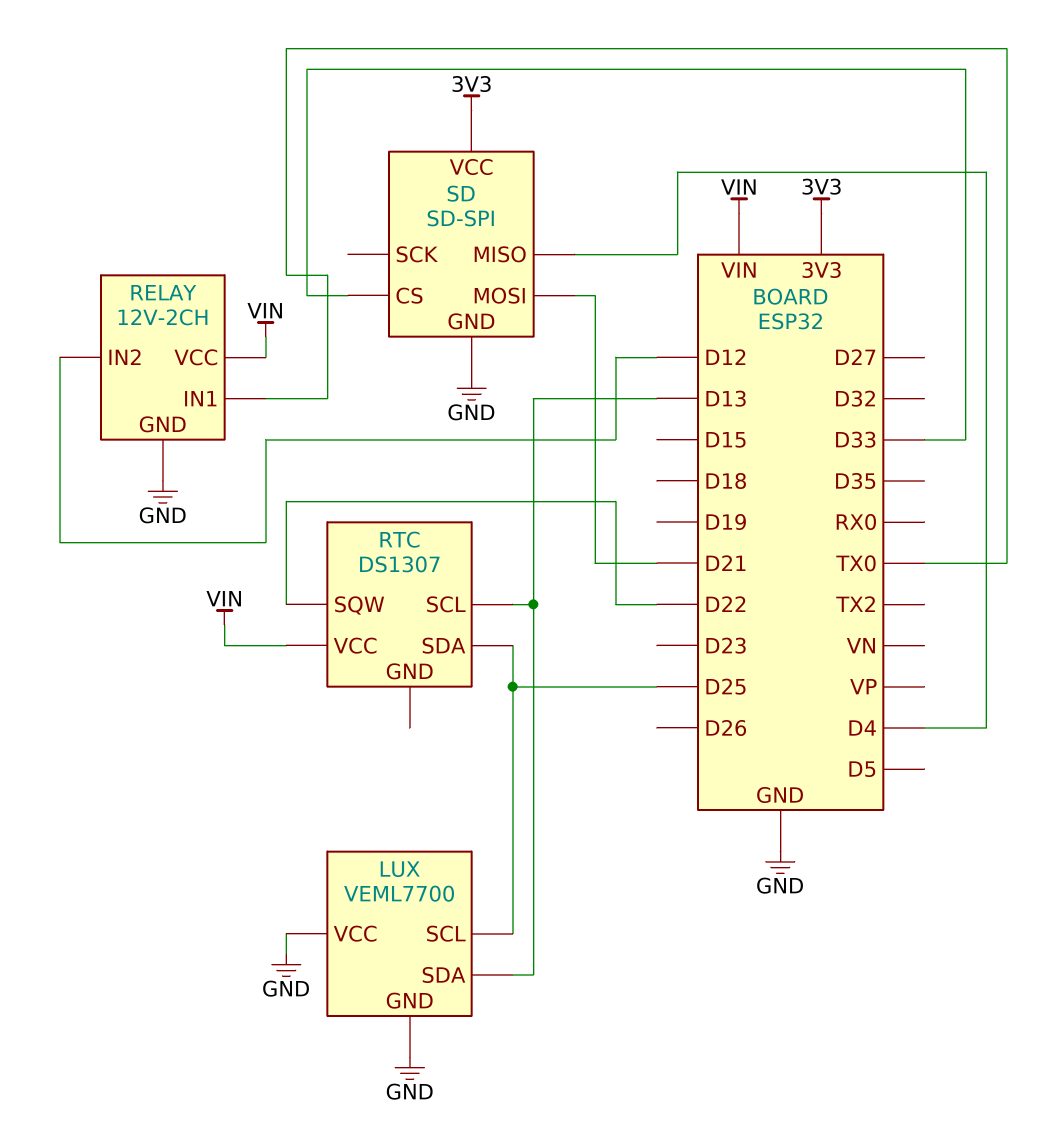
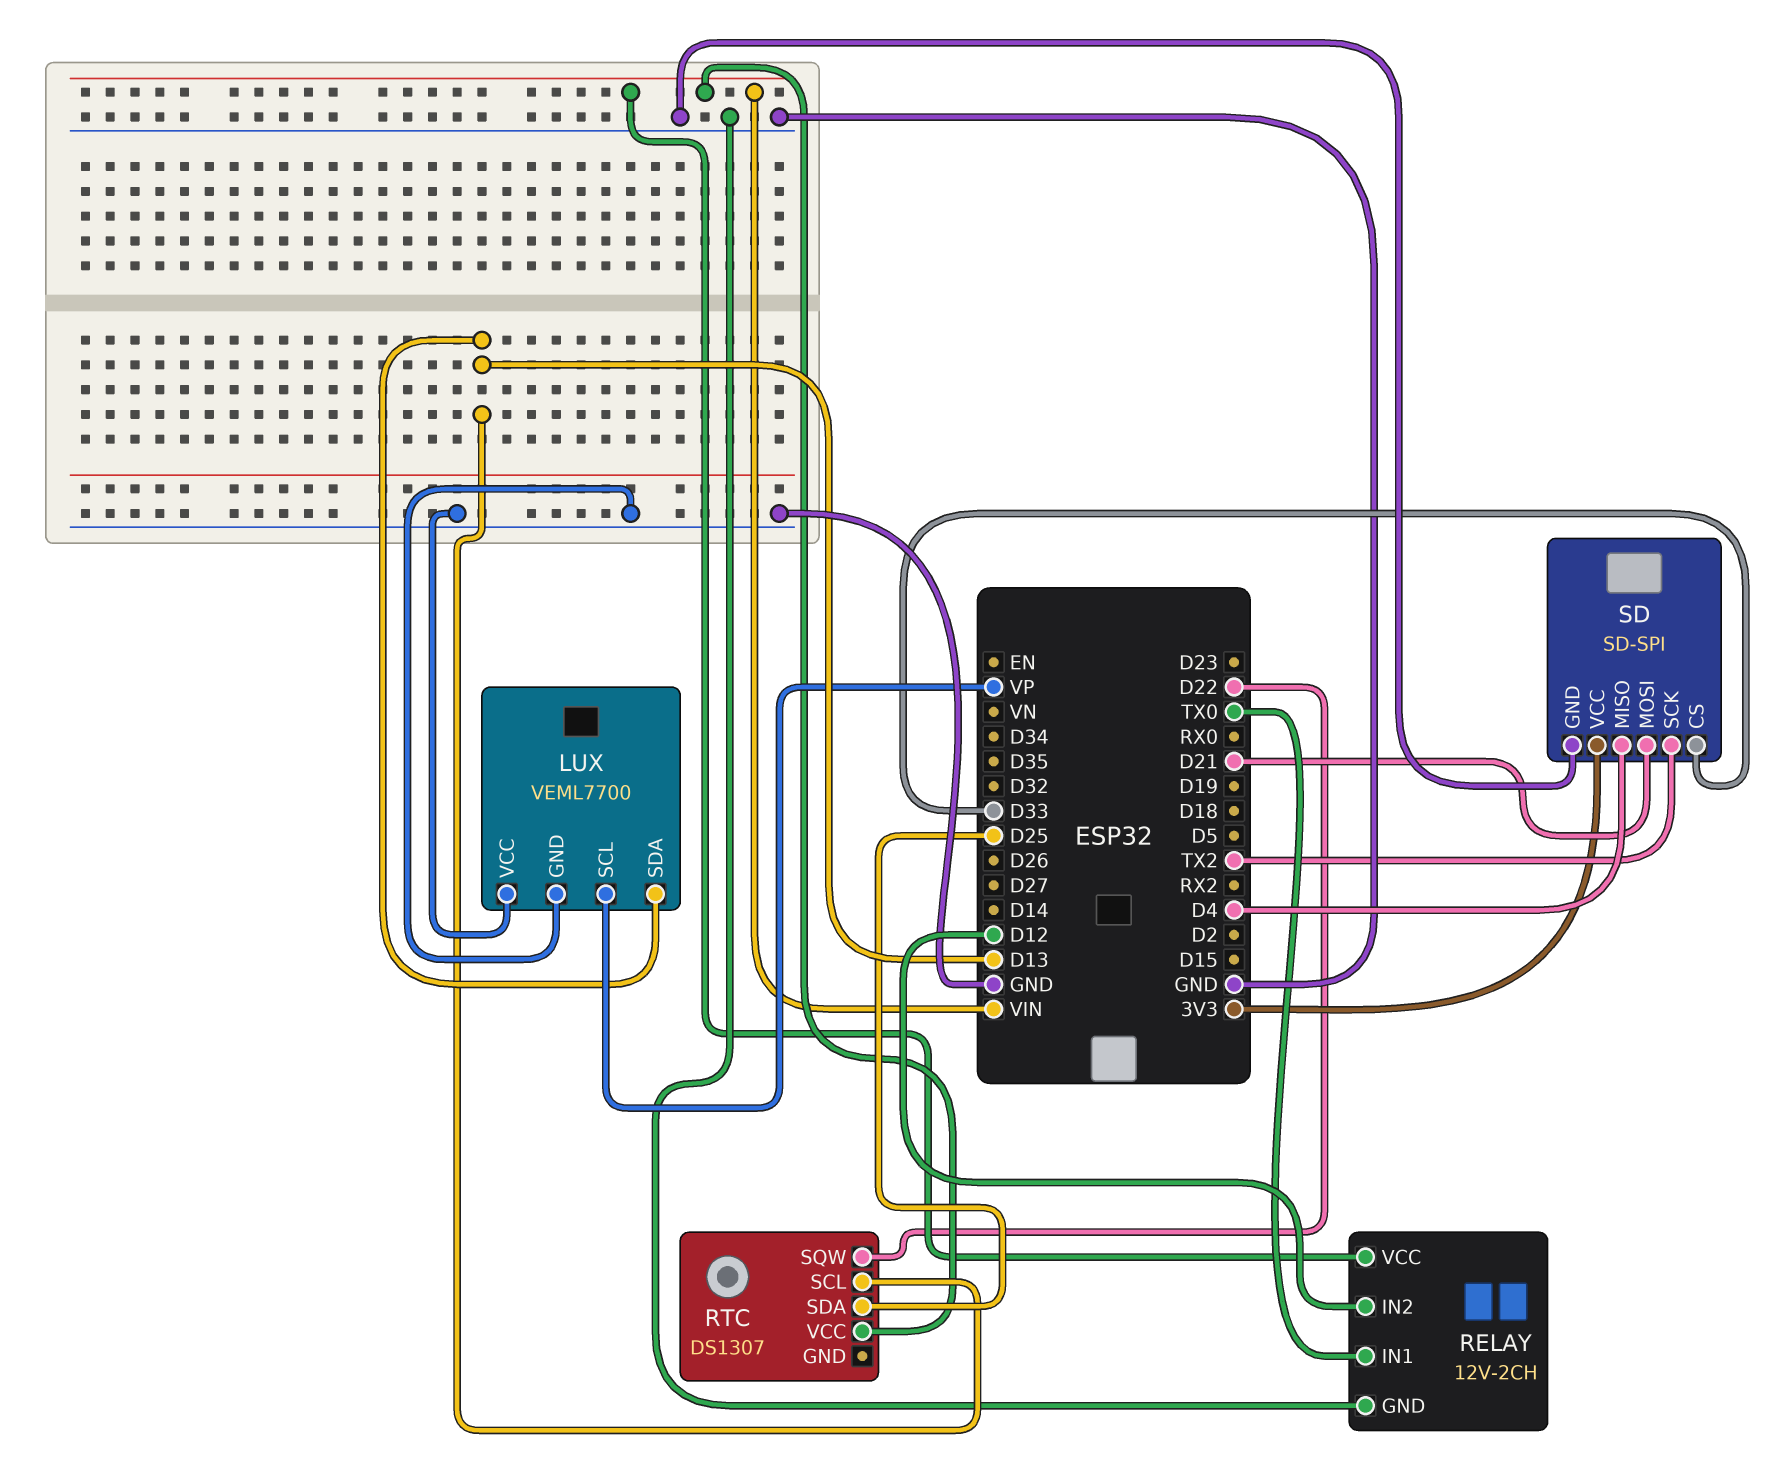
LUX pin SCL: D25 -> VP
SD pin SCK: none -> TX2

